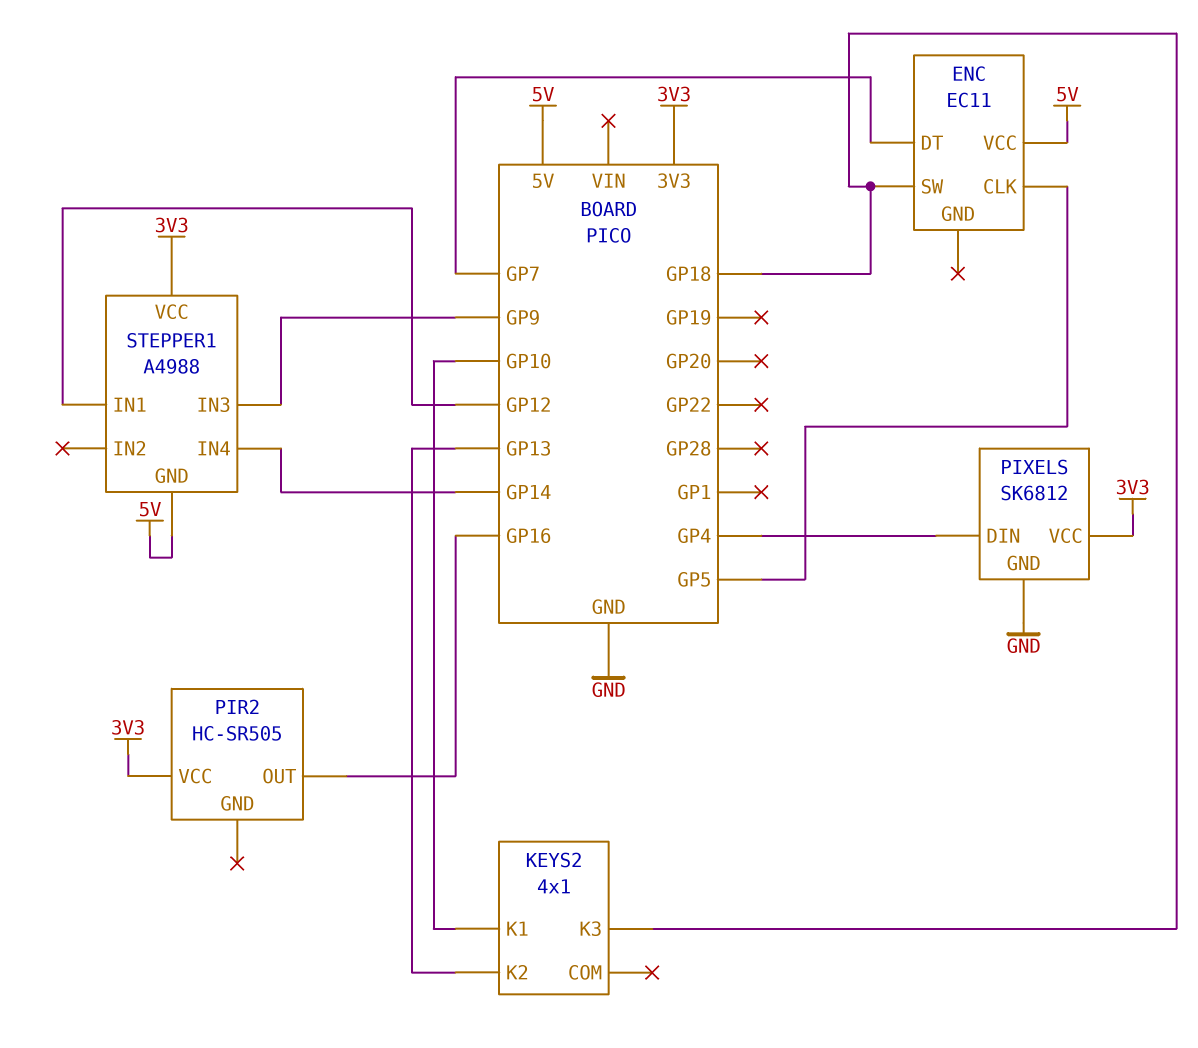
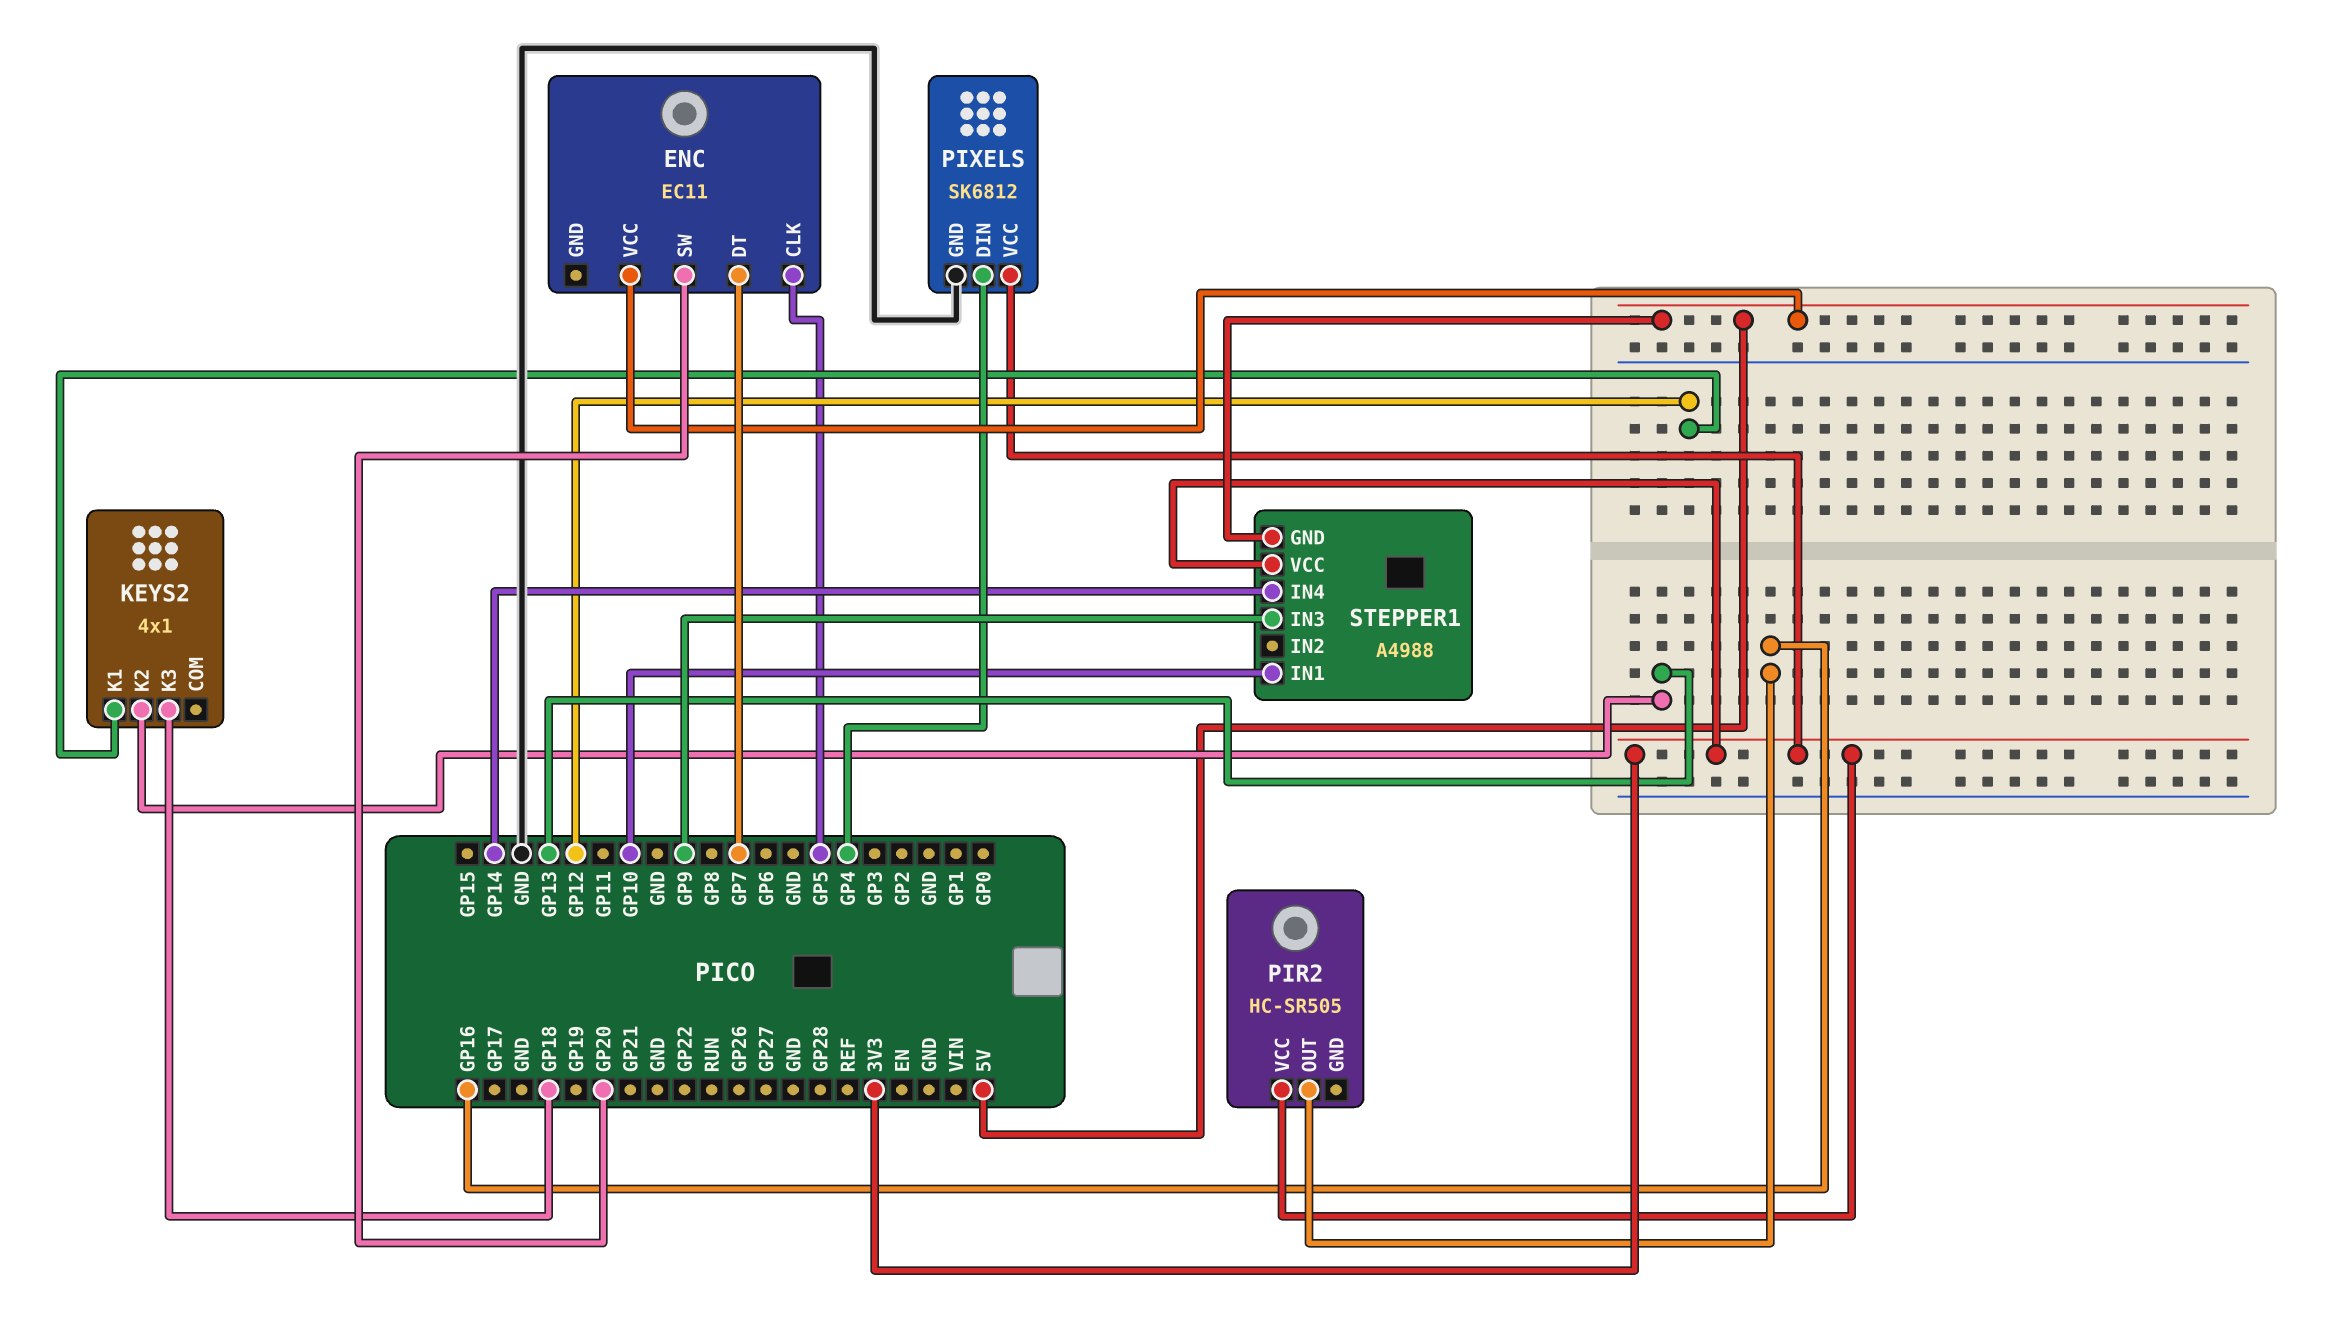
ENC pin SW: GP18 -> GP20
KEYS2 pin K1: GP10 -> GP12
STEPPER1 pin IN1: GP12 -> GP10

